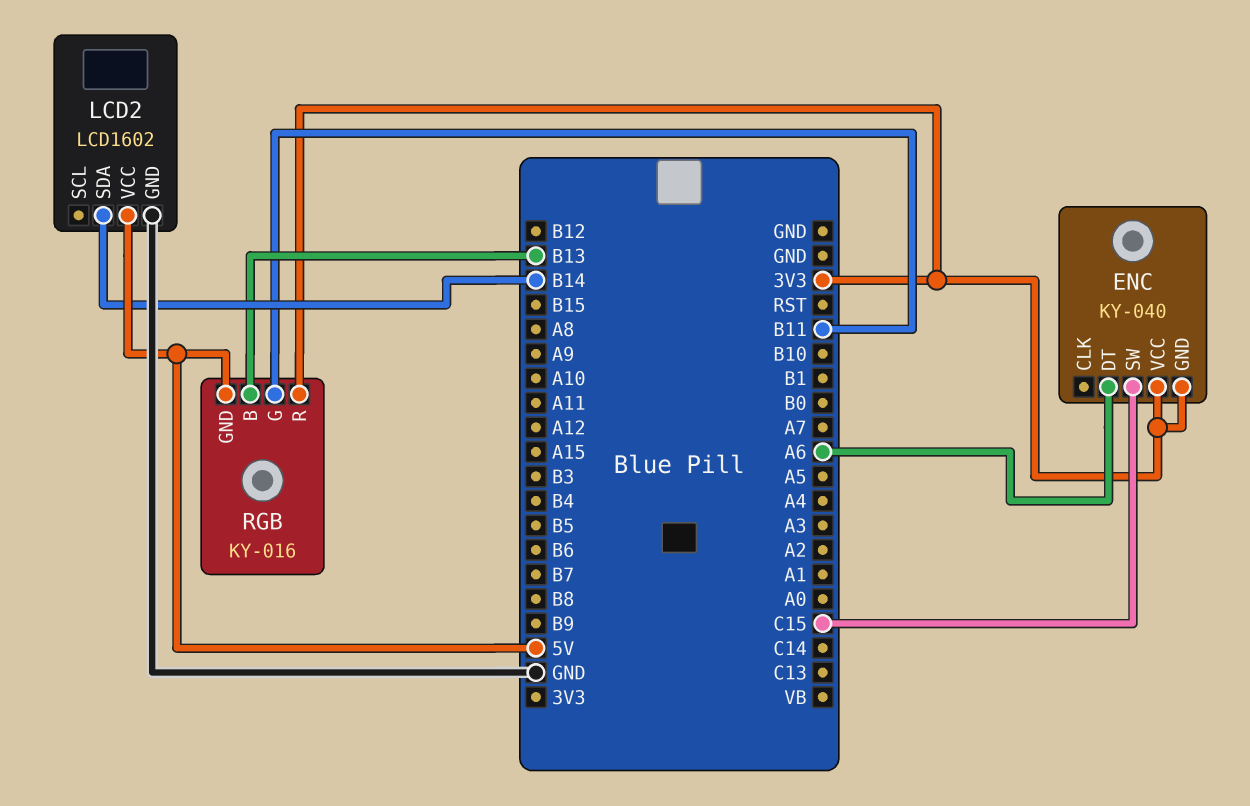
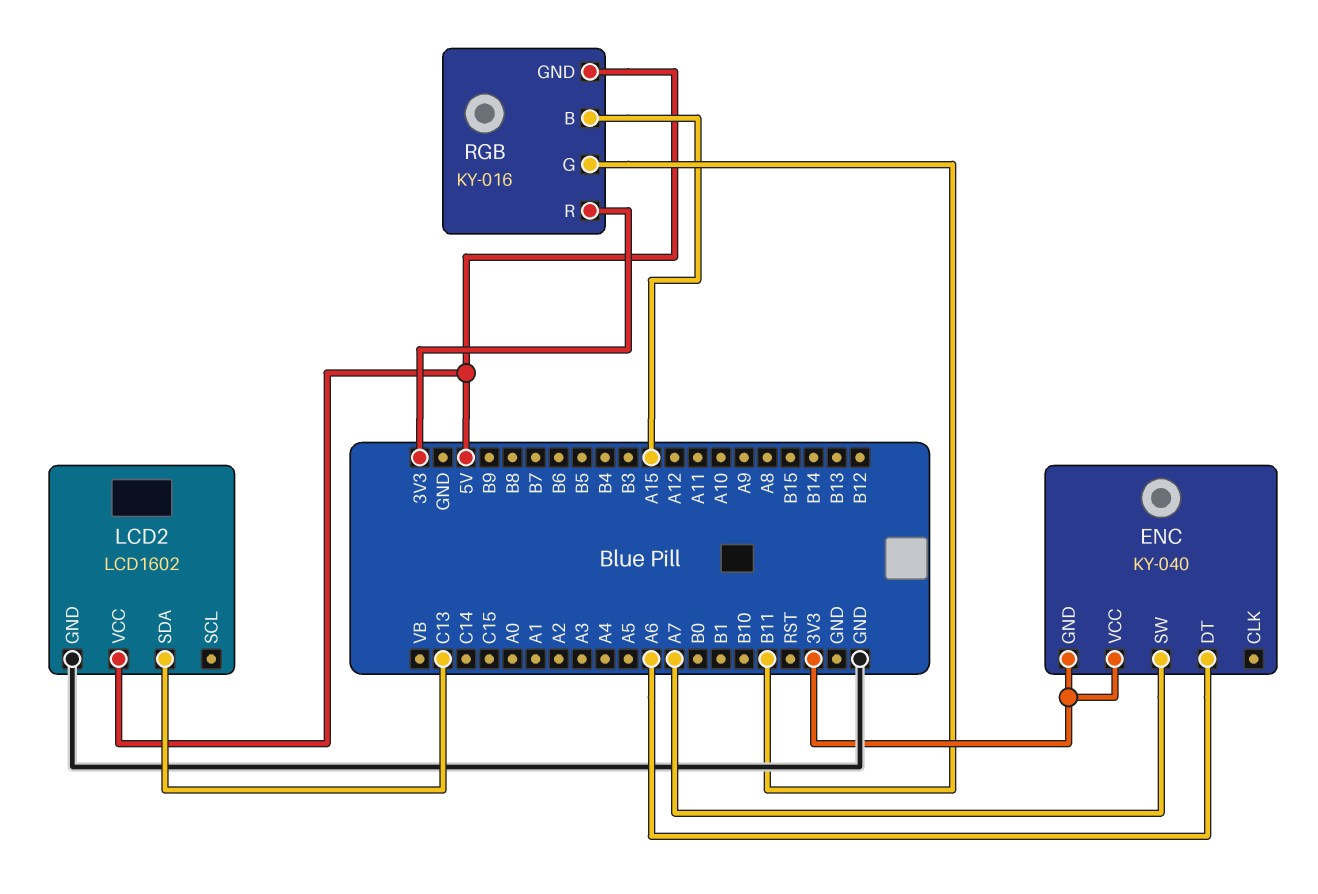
ENC pin SW: C15 -> A7
LCD2 pin SDA: B14 -> C13
RGB pin B: B13 -> A15

